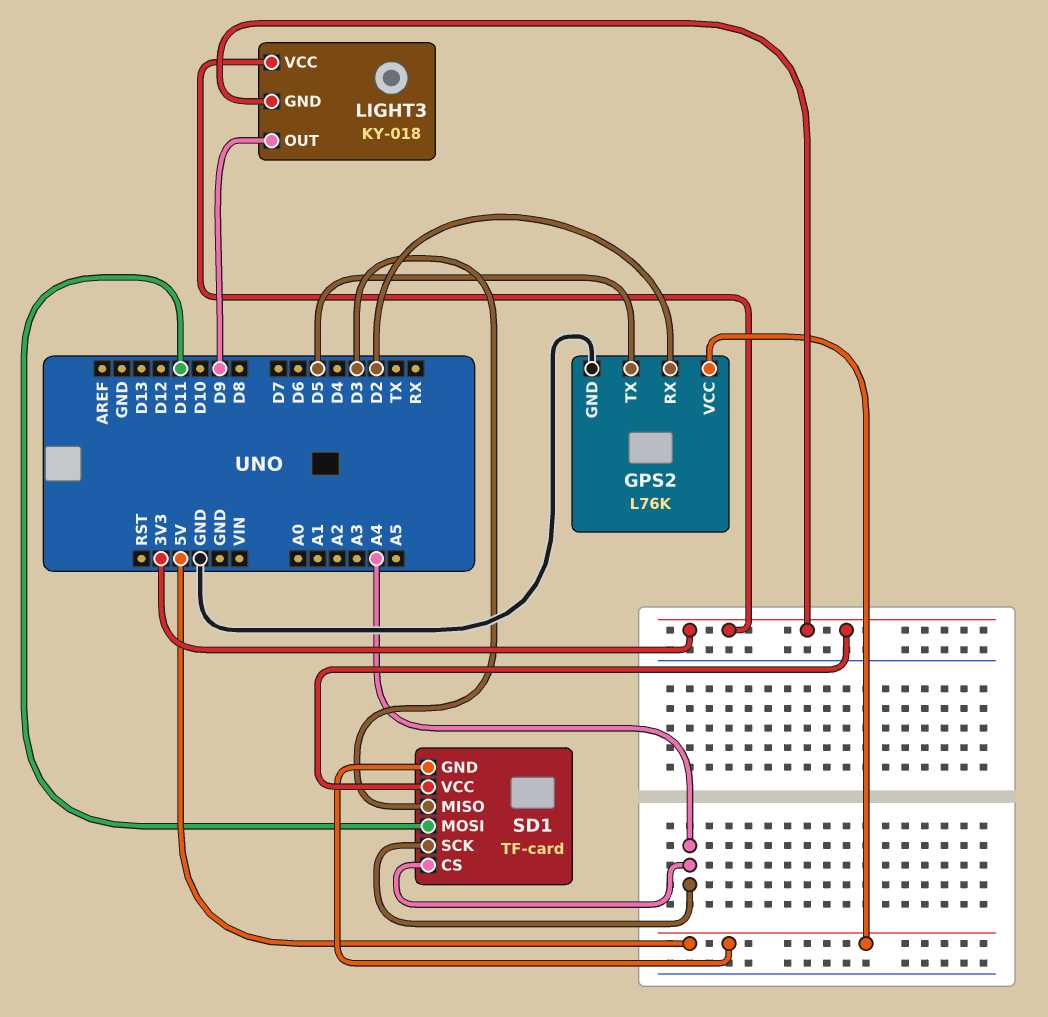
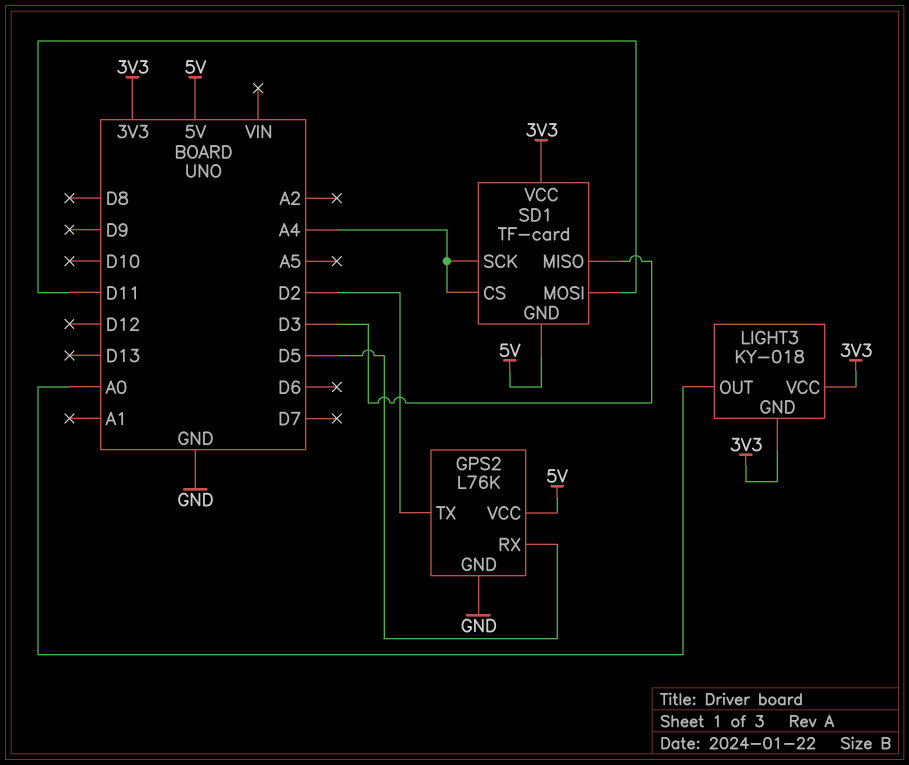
GPS2 pin RX: D2 -> D5
GPS2 pin TX: D5 -> D2
LIGHT3 pin OUT: D9 -> A0

